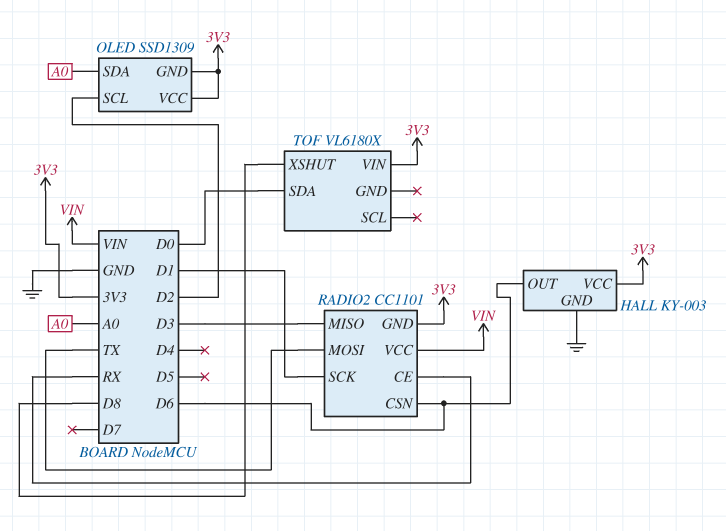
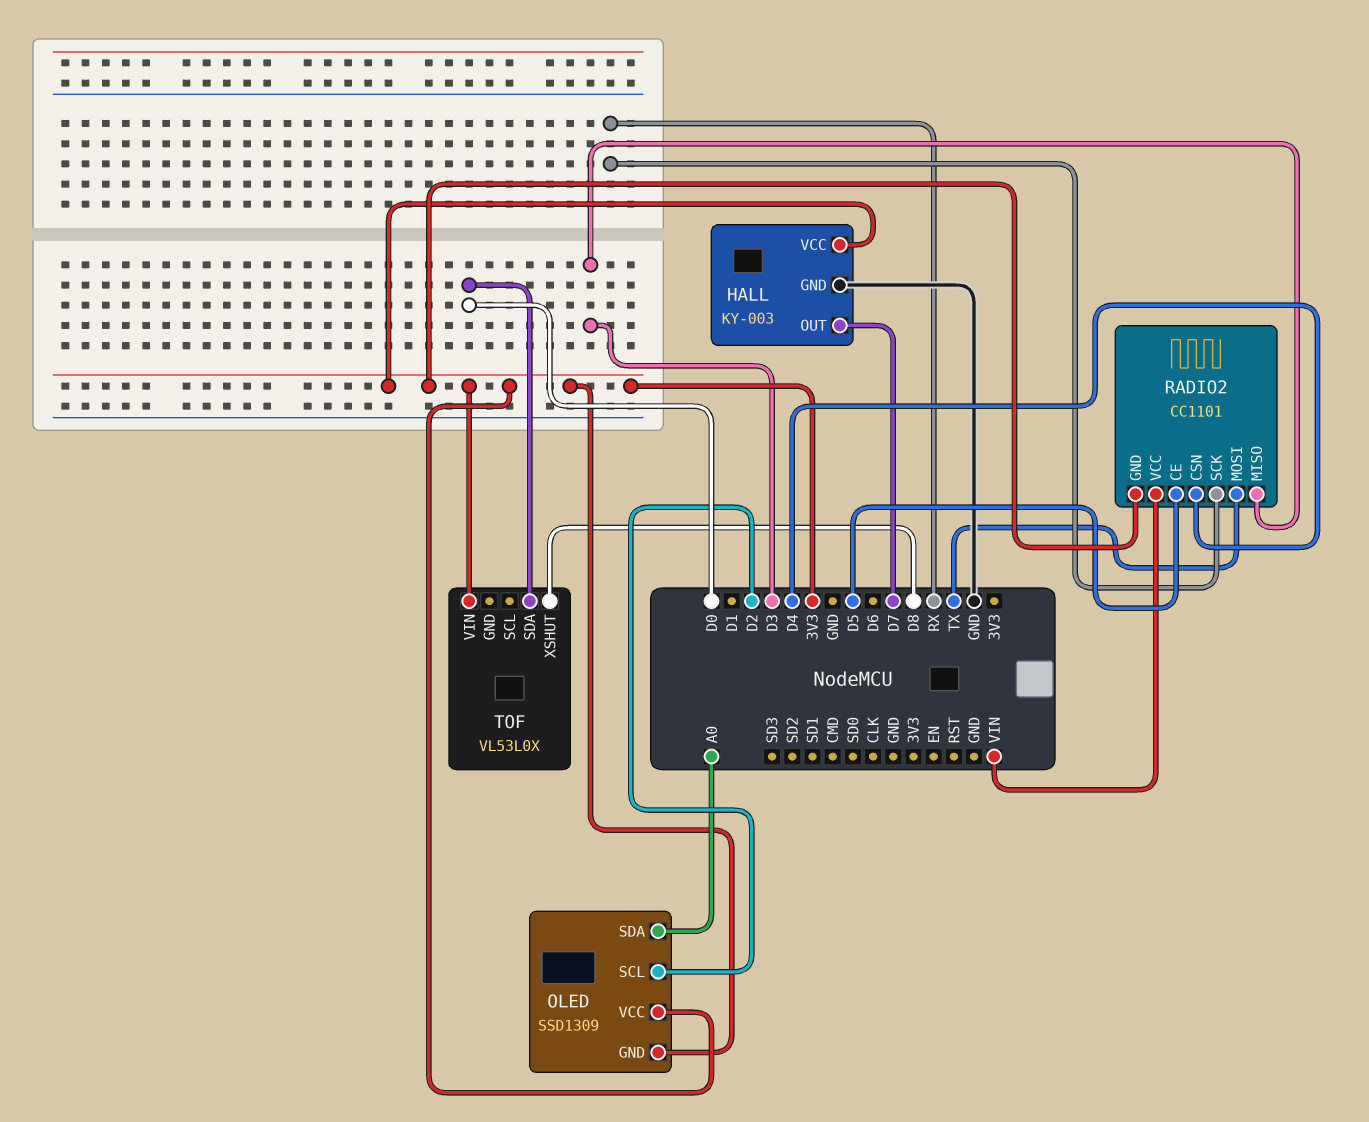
HALL pin OUT: D6 -> D7
RADIO2 pin CE: RX -> D5
RADIO2 pin CSN: D6 -> D4
RADIO2 pin SCK: D1 -> RX
TOF: VL6180X -> VL53L0X

